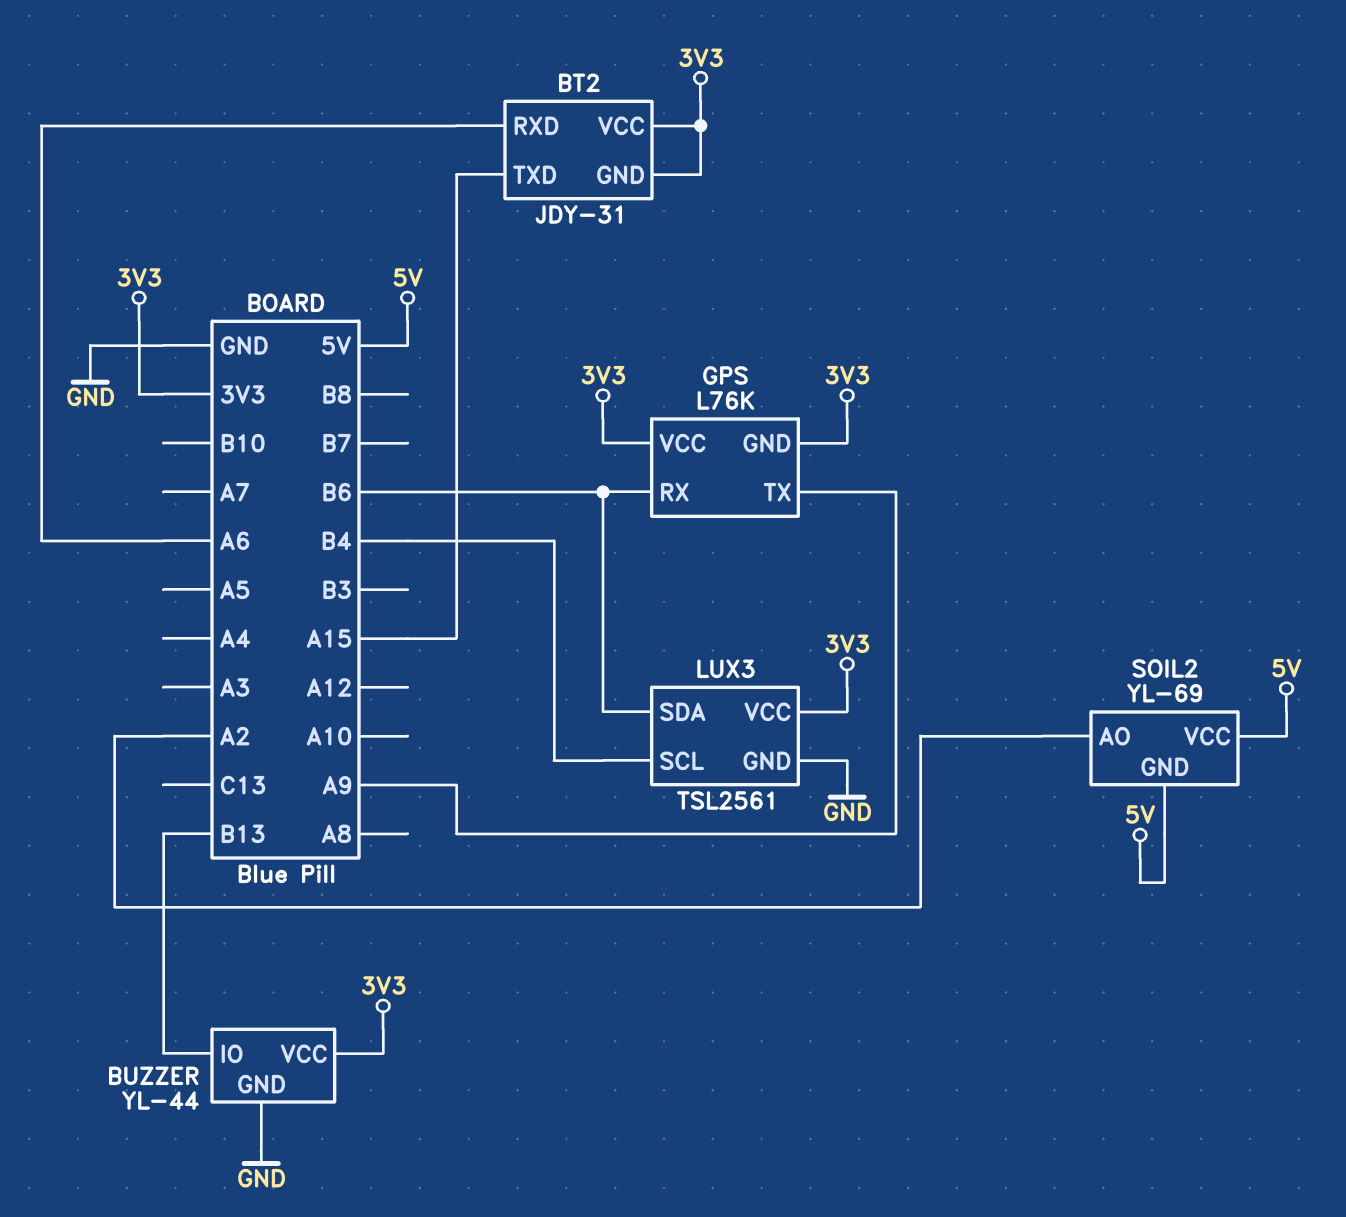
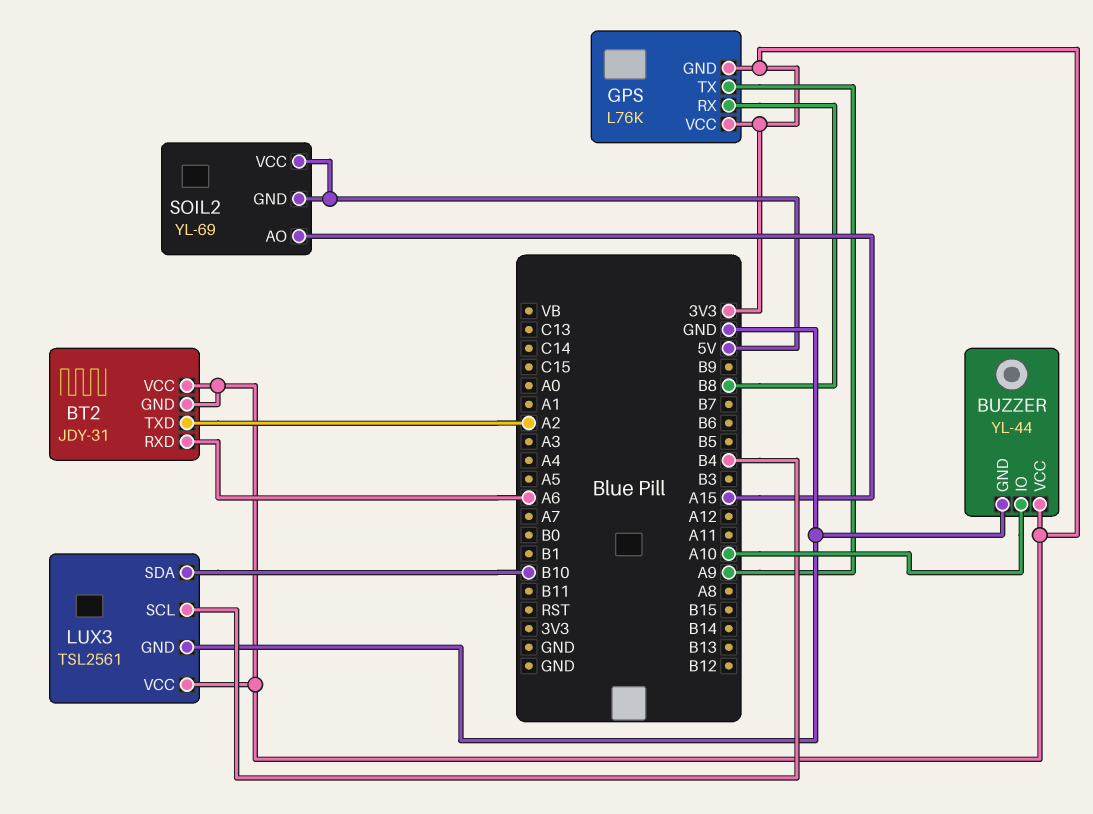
BT2 pin TXD: A15 -> A2
BUZZER pin IO: B13 -> A10
GPS pin RX: B6 -> B8
LUX3 pin SDA: B6 -> B10
SOIL2 pin AO: A2 -> A15

